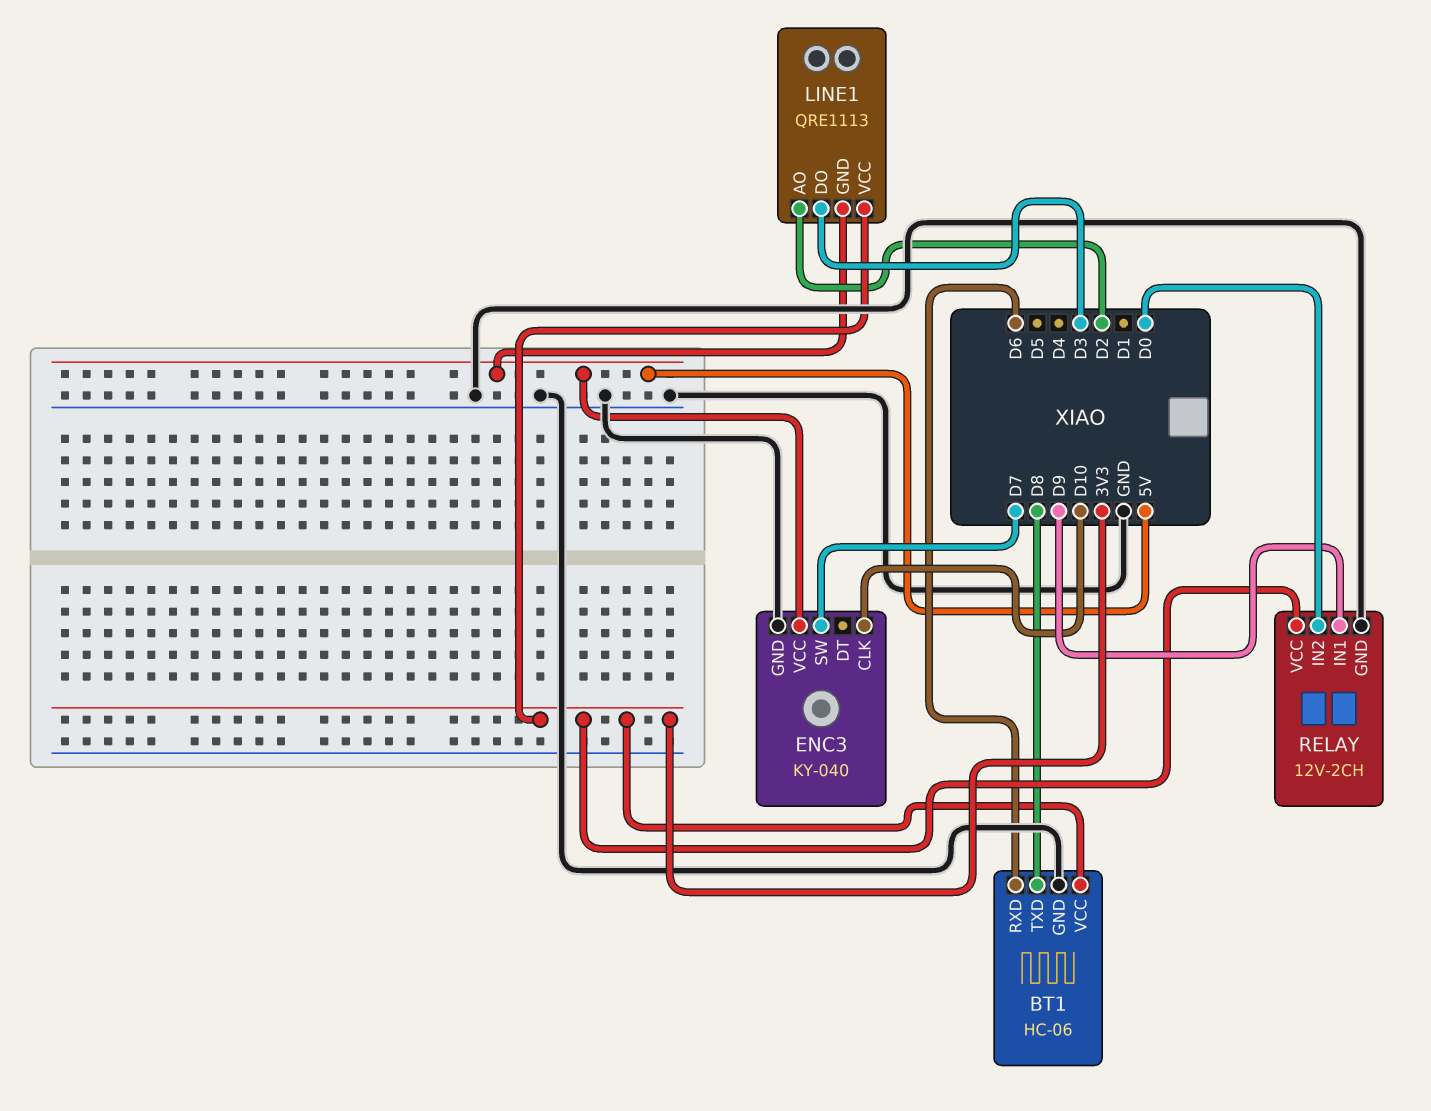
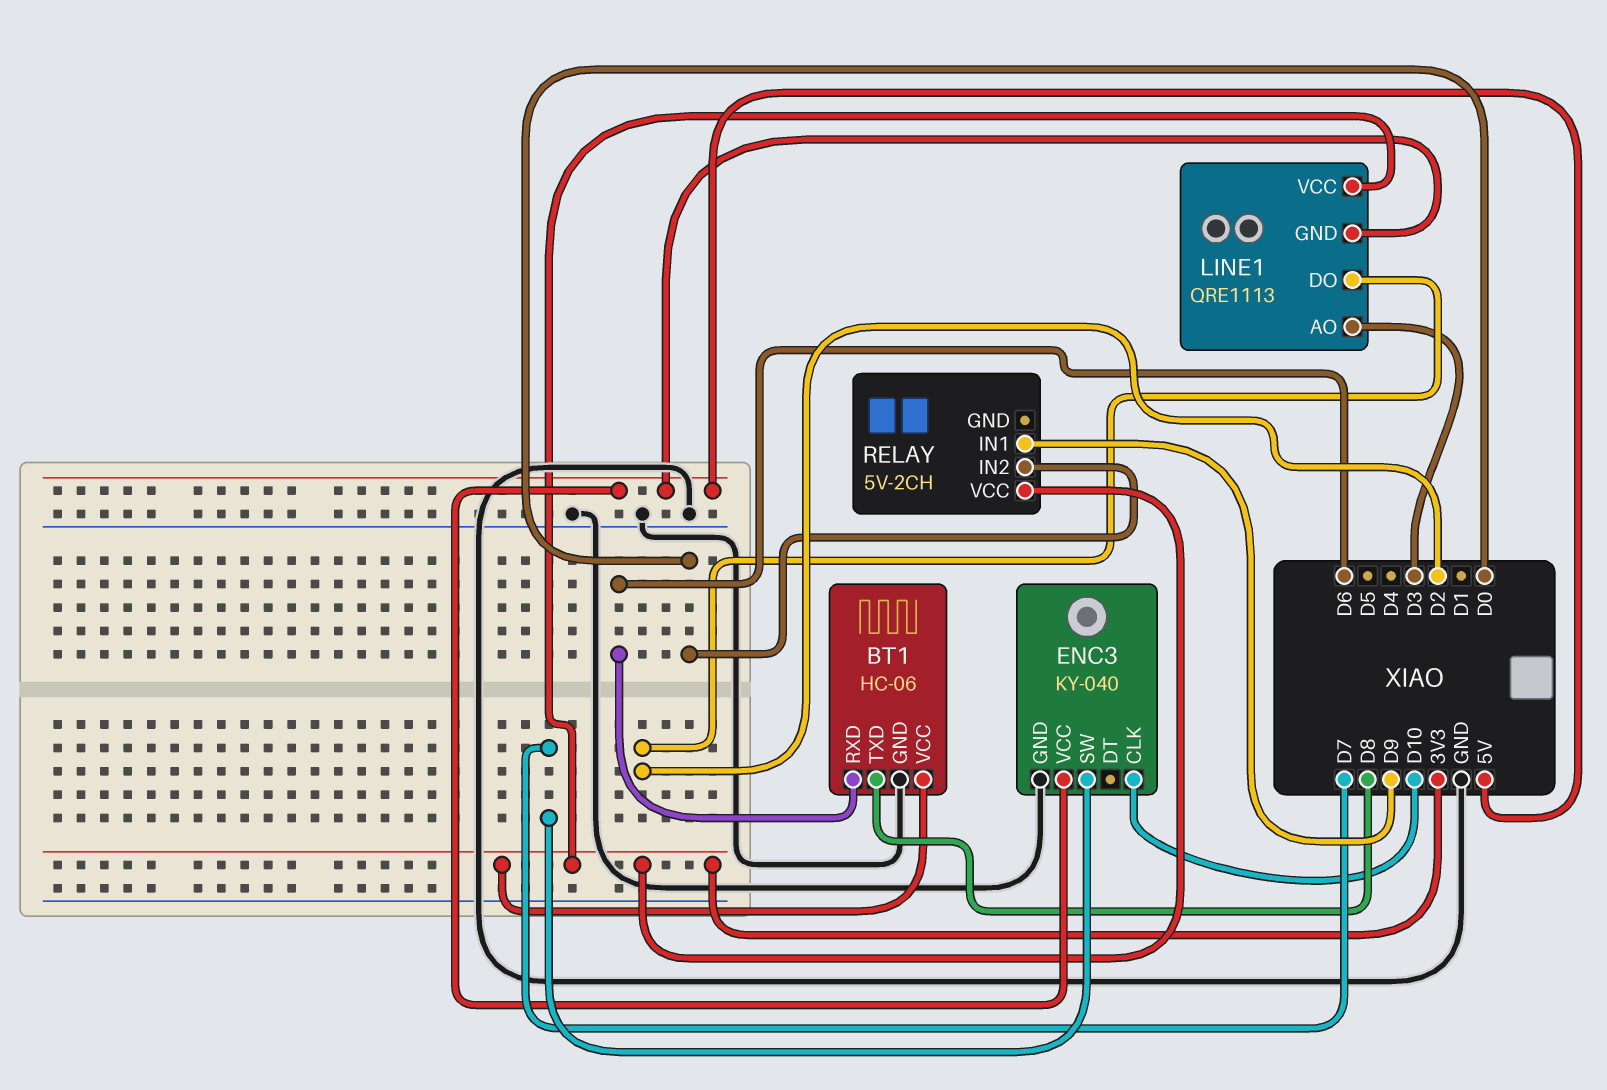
LINE1 pin AO: D2 -> D3
LINE1 pin DO: D3 -> D2
RELAY: 12V-2CH -> 5V-2CH
RELAY pin GND: GND -> none

